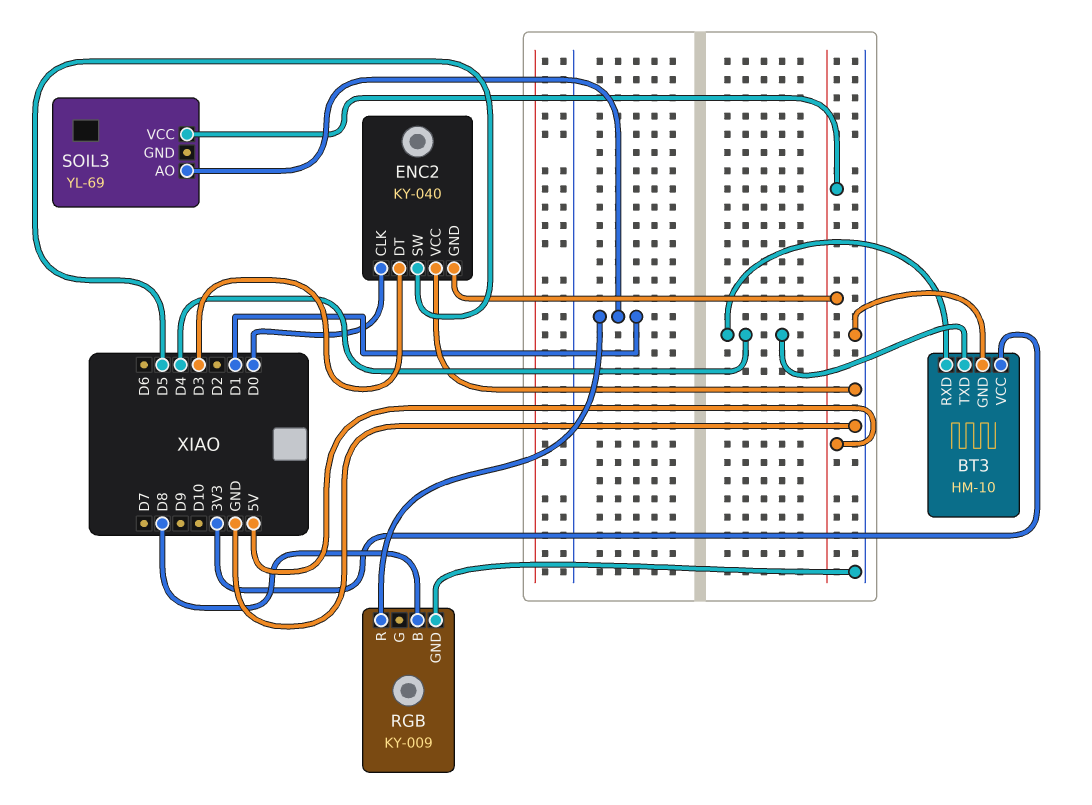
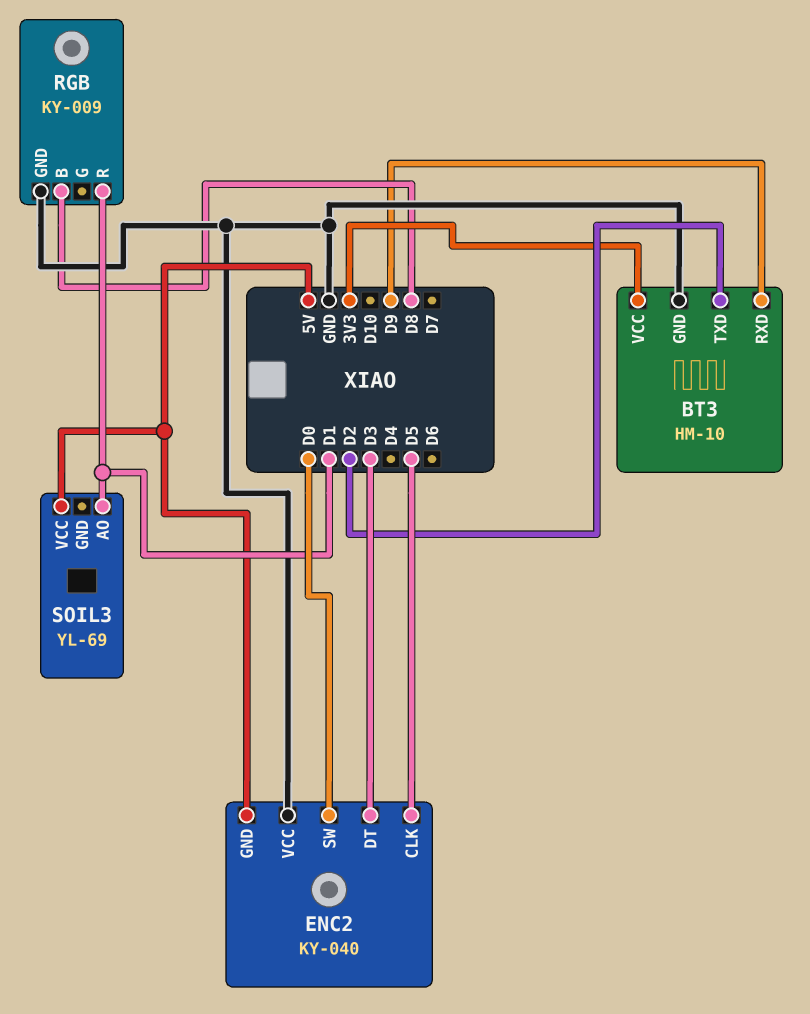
BT3 pin RXD: D4 -> D9
BT3 pin TXD: D4 -> D2
ENC2 pin CLK: D0 -> D5
ENC2 pin SW: D5 -> D0

